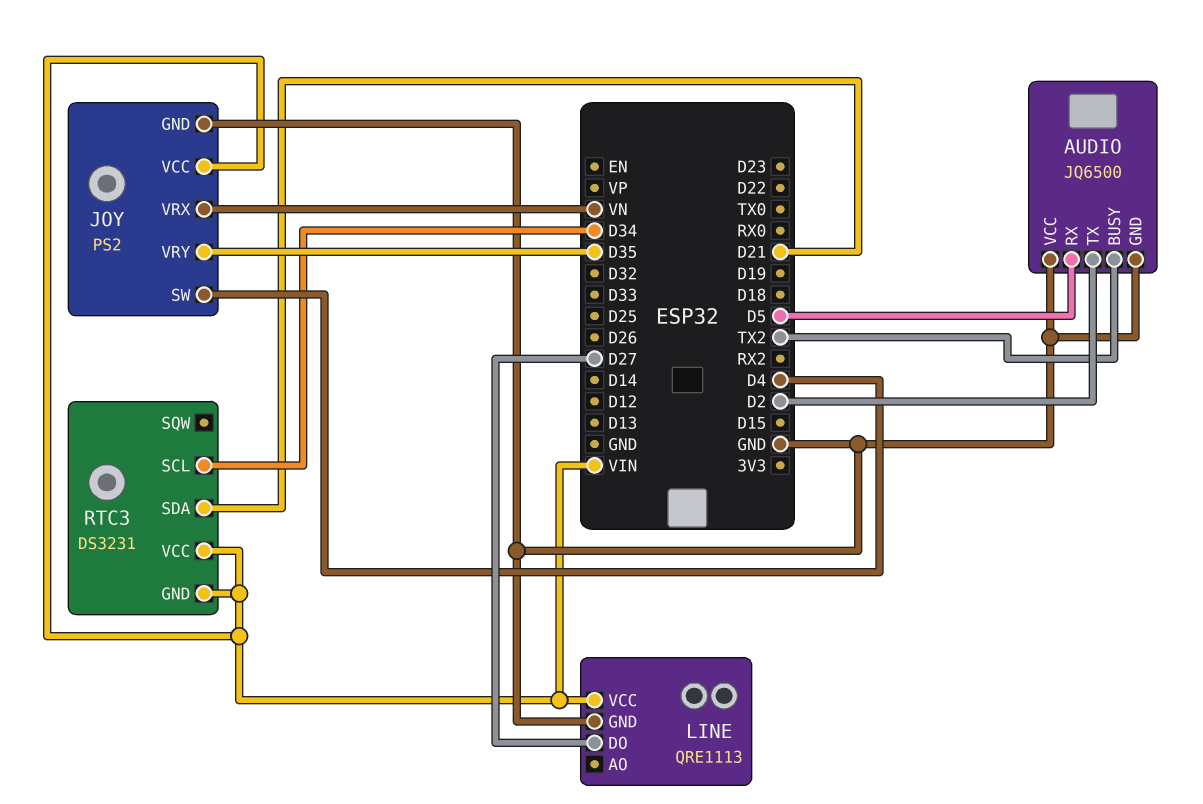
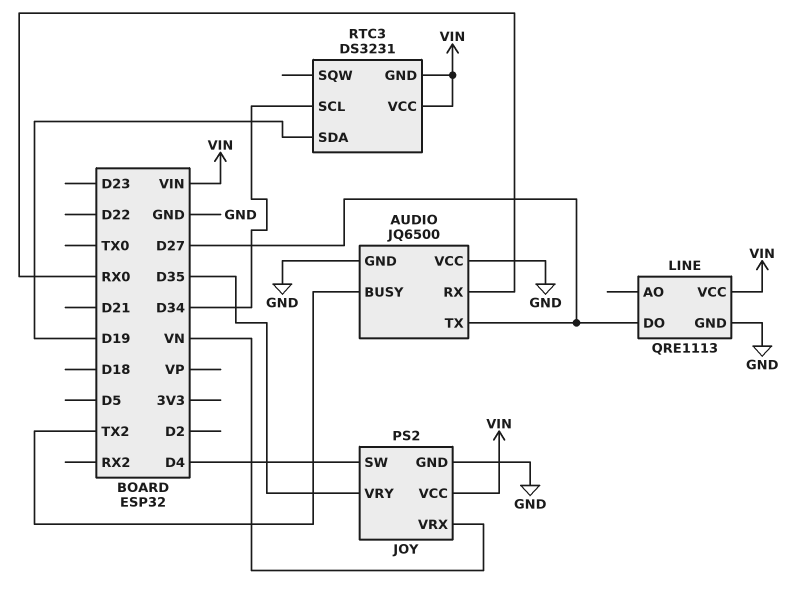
AUDIO pin RX: D5 -> RX0
AUDIO pin TX: D2 -> D27
RTC3 pin SDA: D21 -> D19

